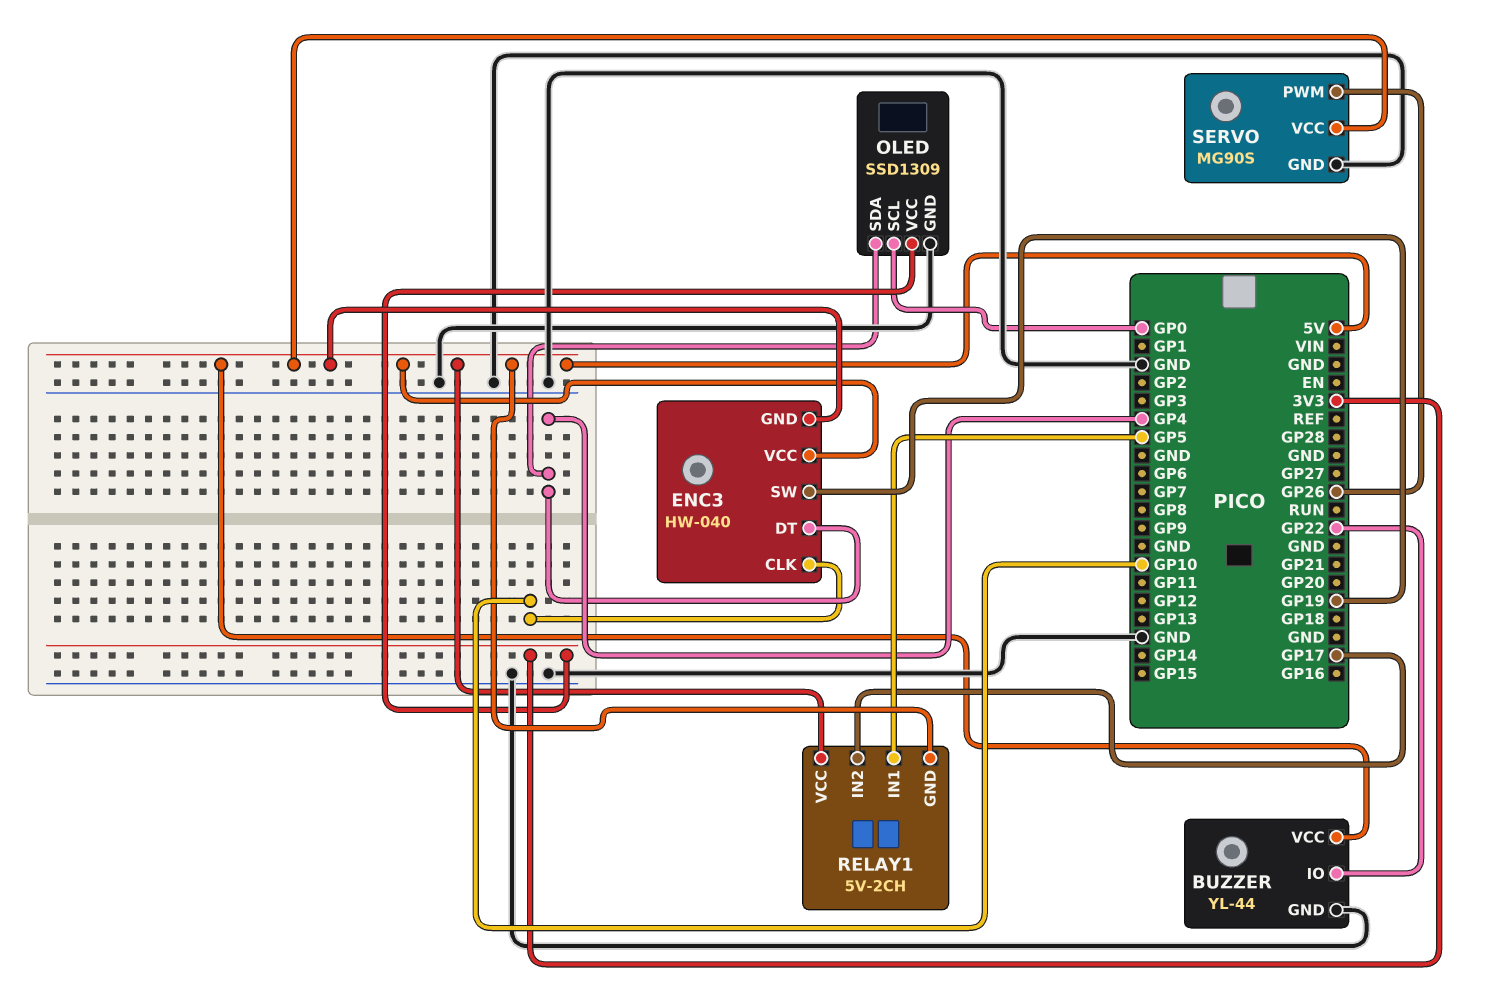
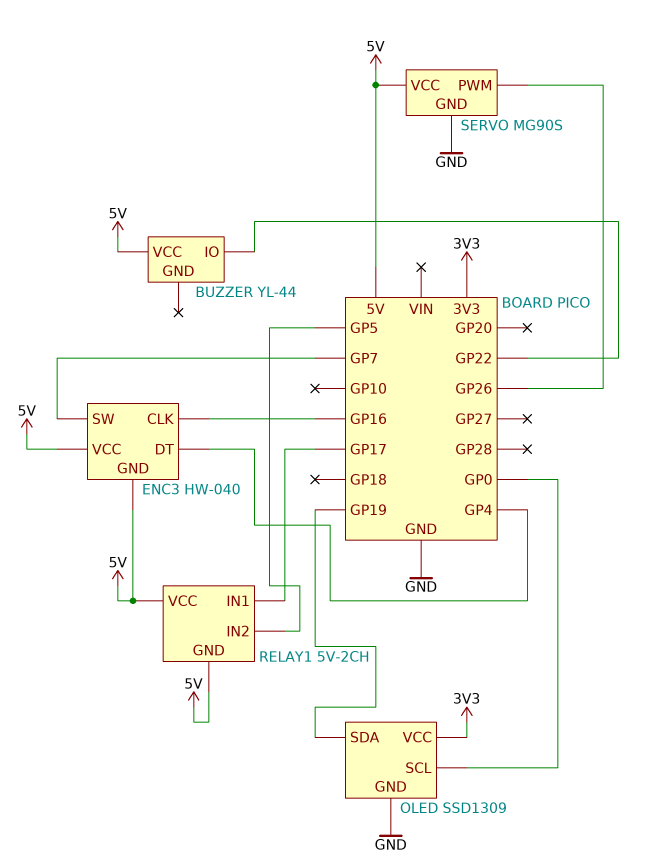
BUZZER pin GND: GND -> none
ENC3 pin CLK: GP10 -> GP16
ENC3 pin SW: GP19 -> GP7
OLED pin SDA: GP4 -> GP19
RELAY1 pin IN1: GP5 -> GP17
RELAY1 pin IN2: GP17 -> GP5

